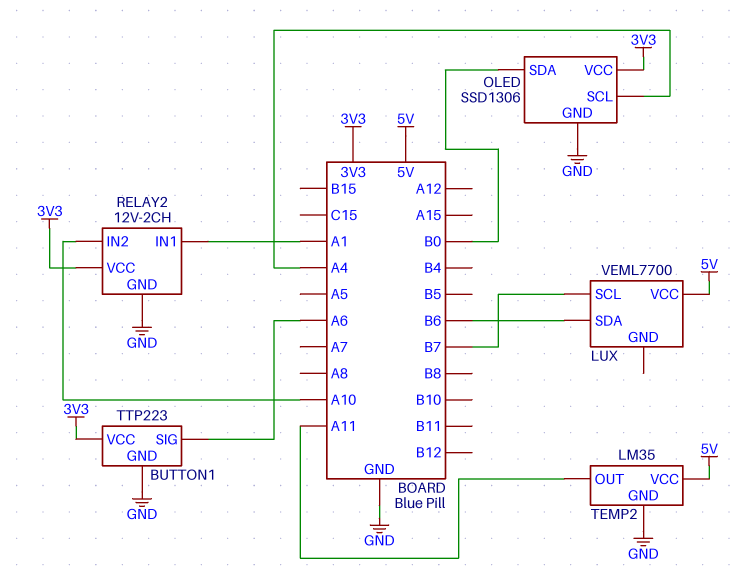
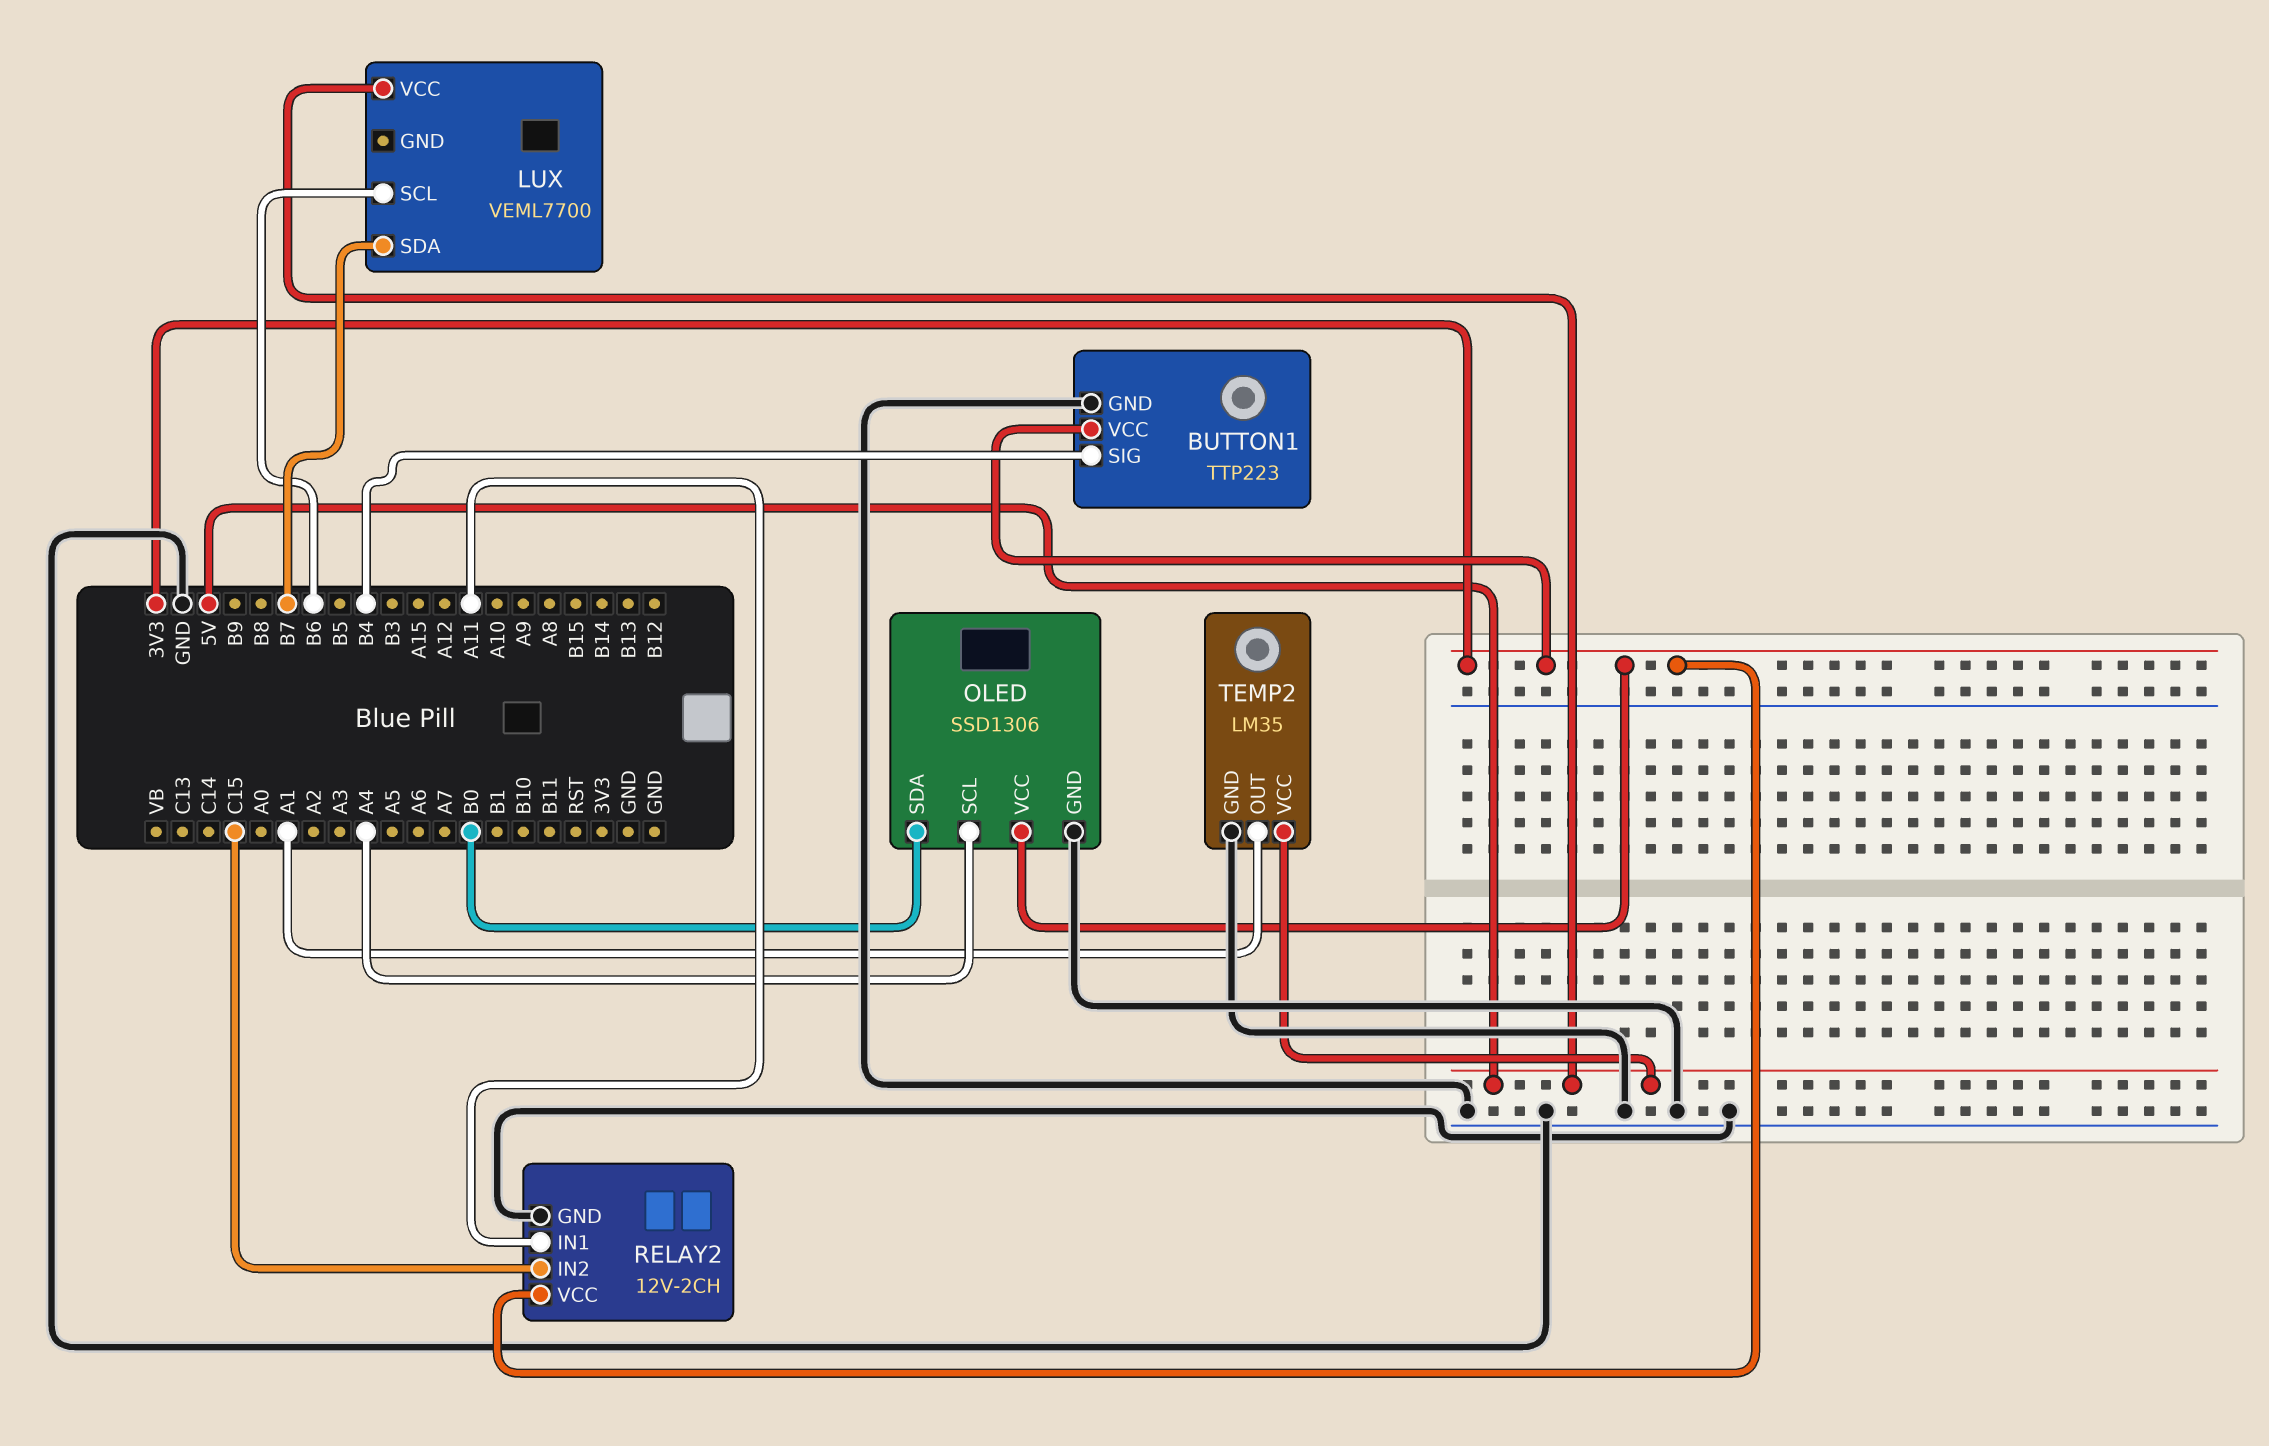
BUTTON1 pin SIG: A6 -> B4
LUX pin SCL: B7 -> B6
LUX pin SDA: B6 -> B7
RELAY2 pin IN1: A1 -> A11
RELAY2 pin IN2: A10 -> C15
TEMP2 pin OUT: A11 -> A1

